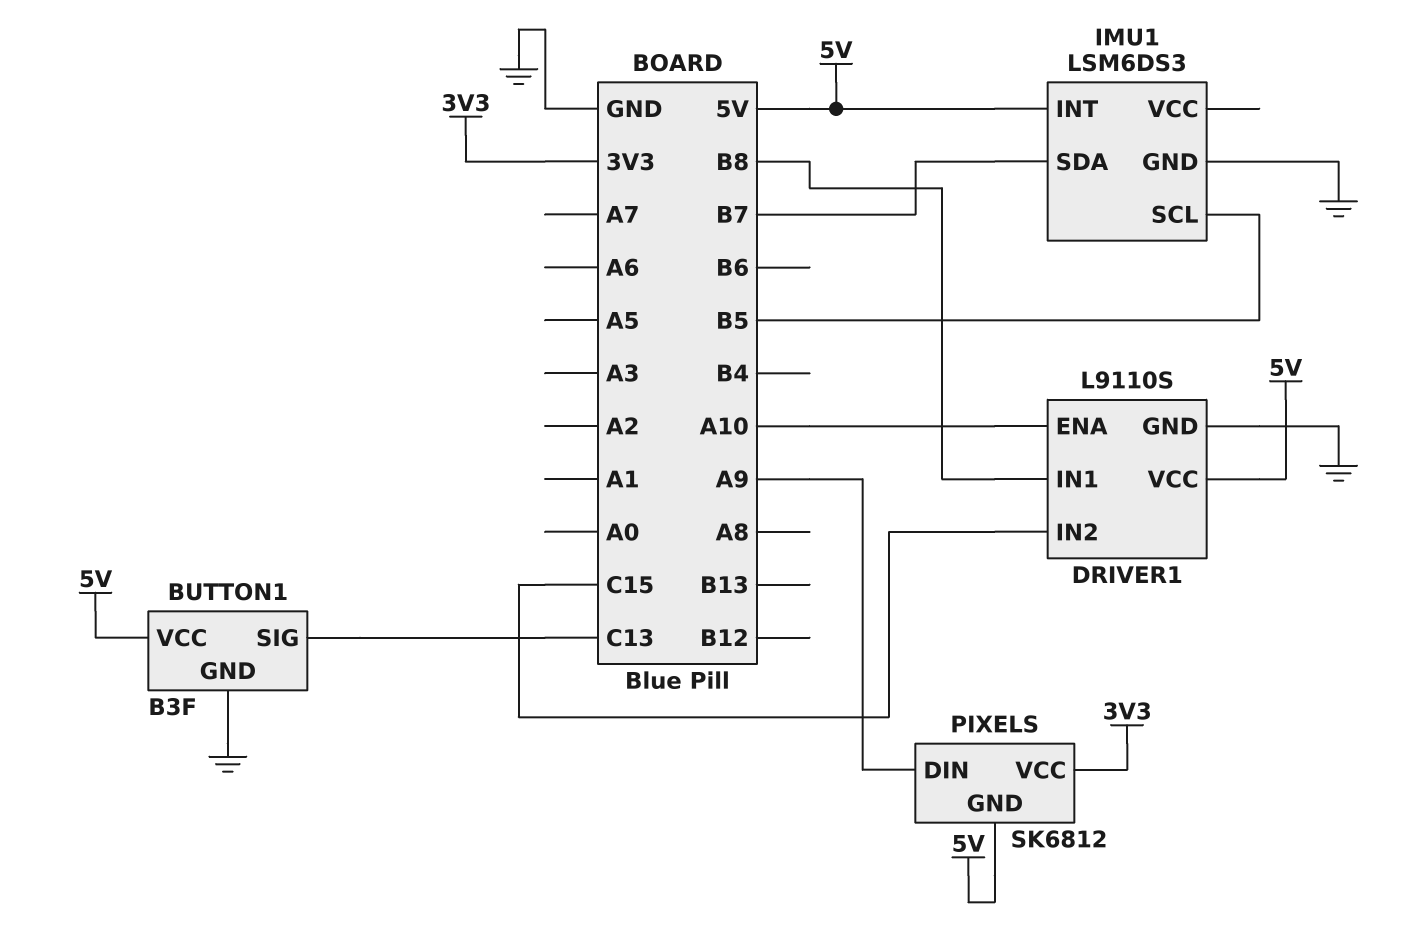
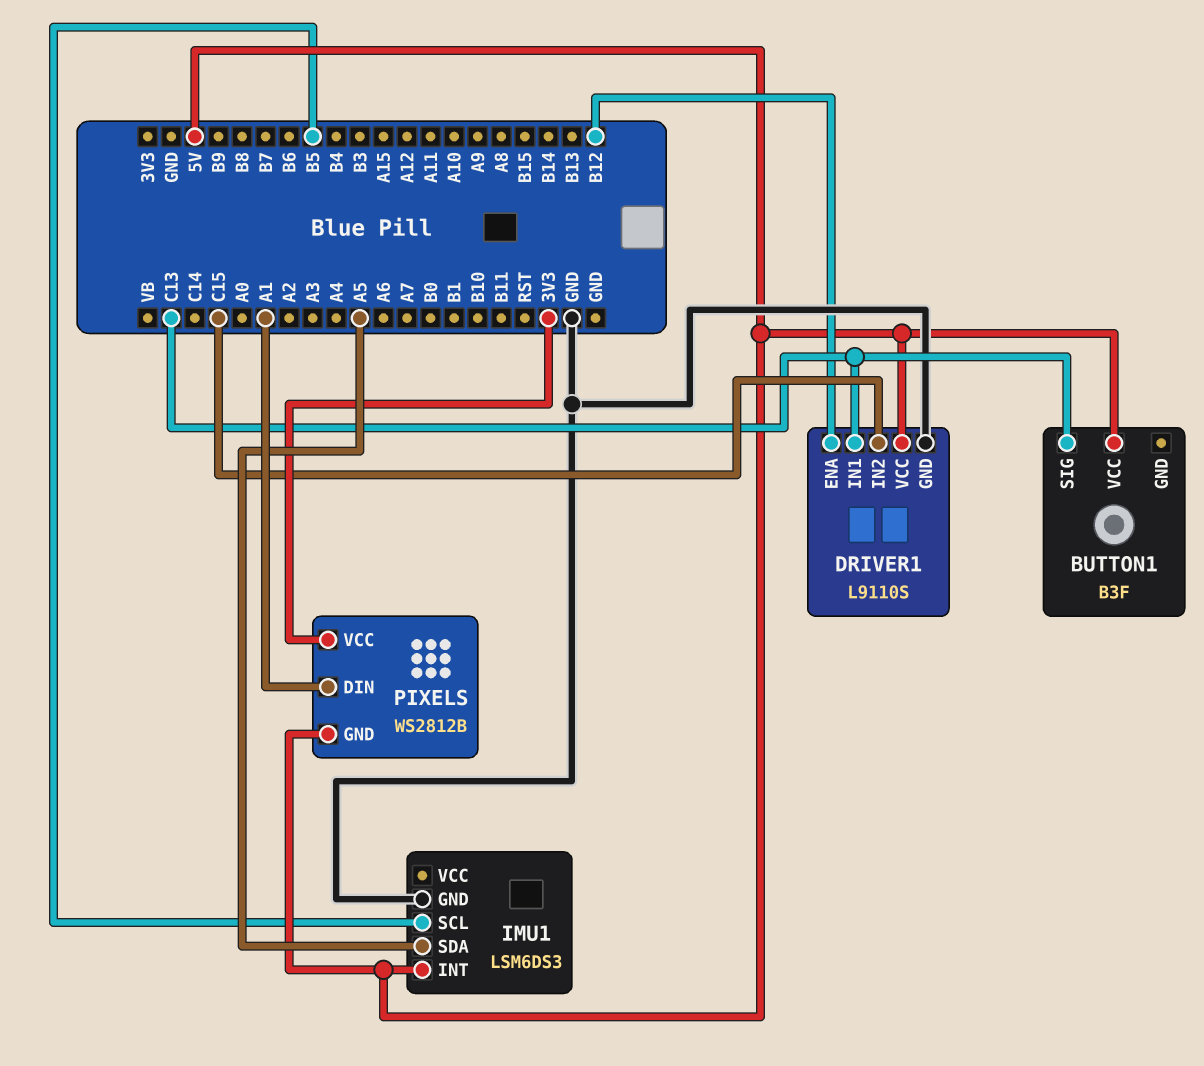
BUTTON1 pin GND: GND -> none
DRIVER1 pin ENA: A10 -> B12
DRIVER1 pin IN1: B8 -> C13
IMU1 pin SDA: B7 -> A5
PIXELS: SK6812 -> WS2812B
PIXELS pin DIN: A9 -> A1

